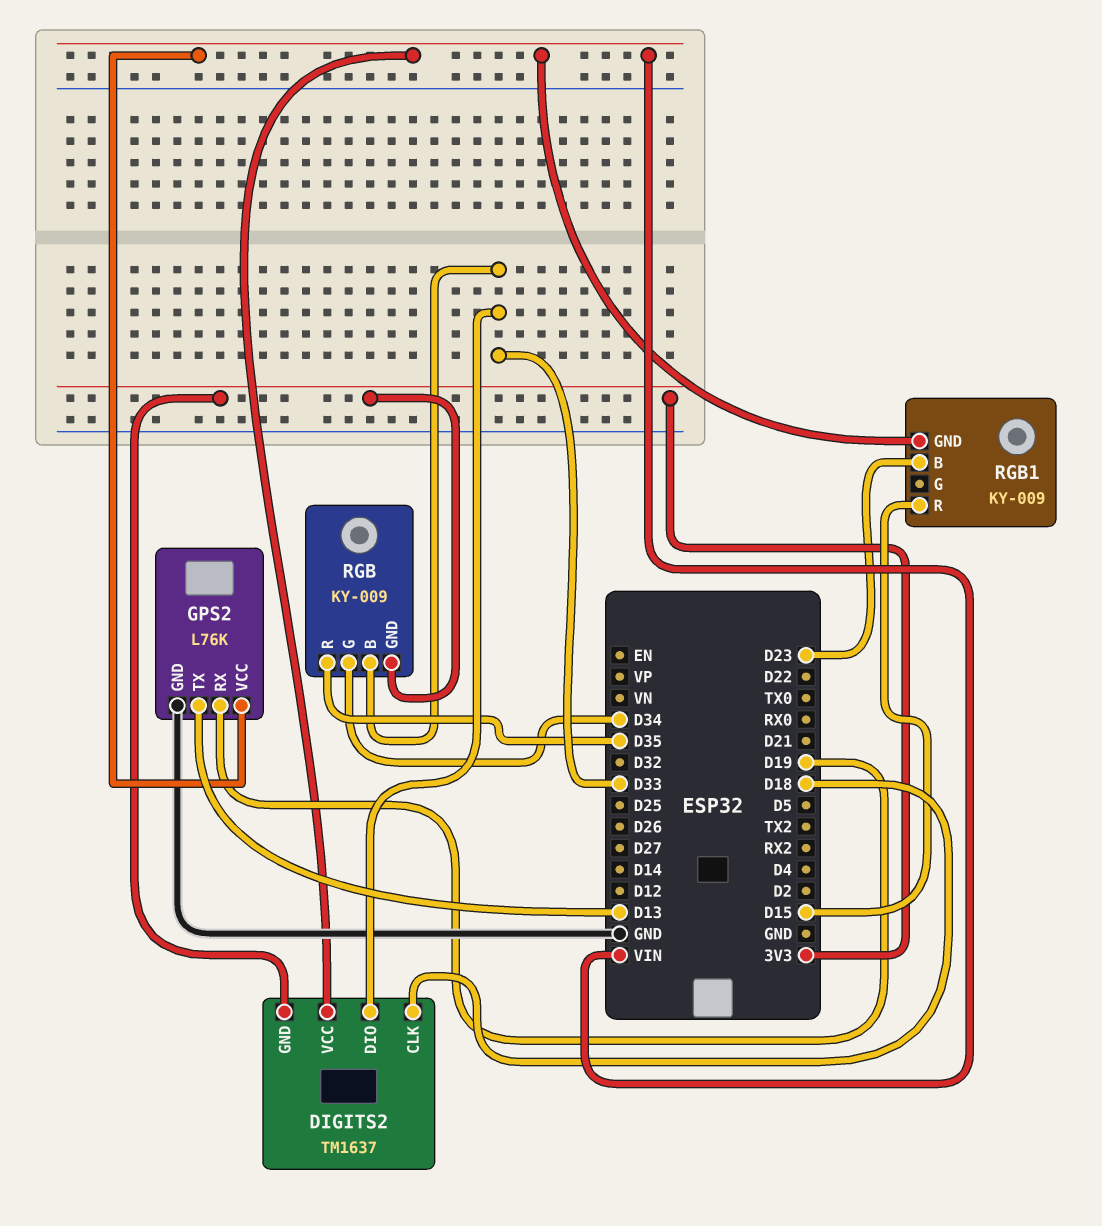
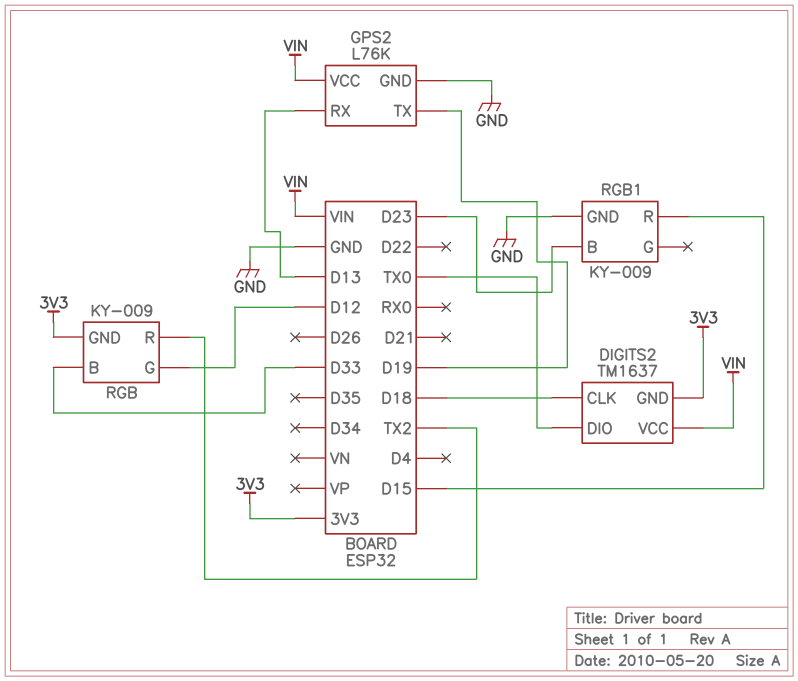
DIGITS2 pin DIO: D33 -> TX0
GPS2 pin RX: D19 -> D13
GPS2 pin TX: D13 -> D19
RGB pin G: D34 -> D12
RGB pin R: D35 -> TX2
RGB1 pin GND: VIN -> GND

